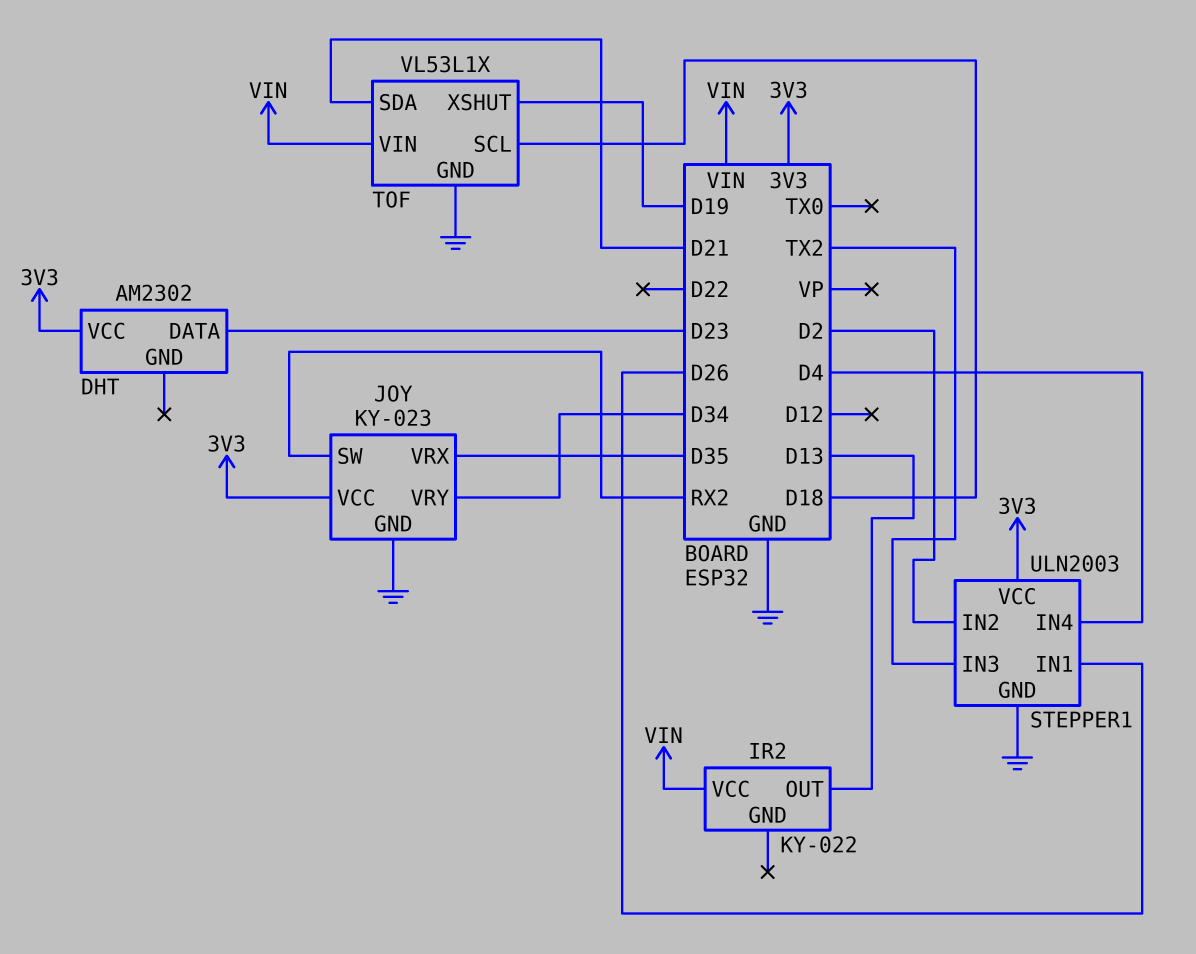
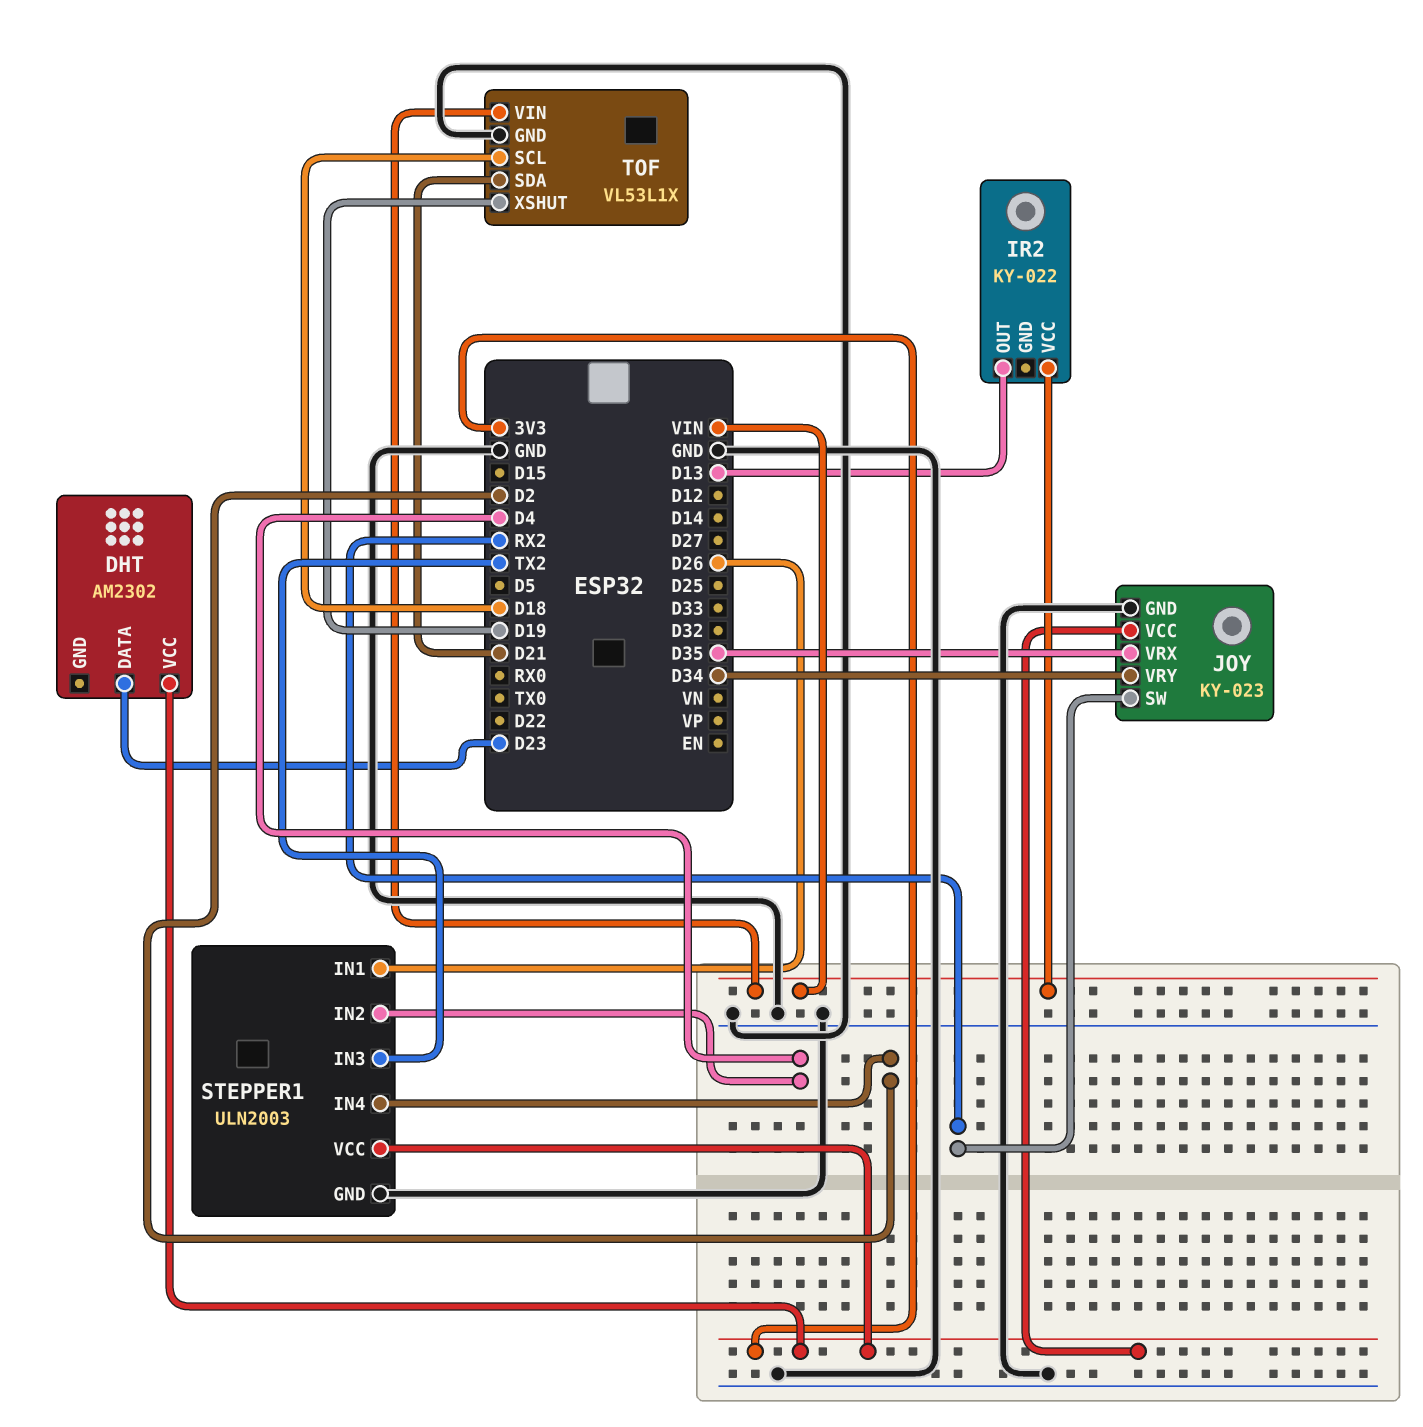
STEPPER1 pin IN2: D2 -> D4
STEPPER1 pin IN4: D4 -> D2

